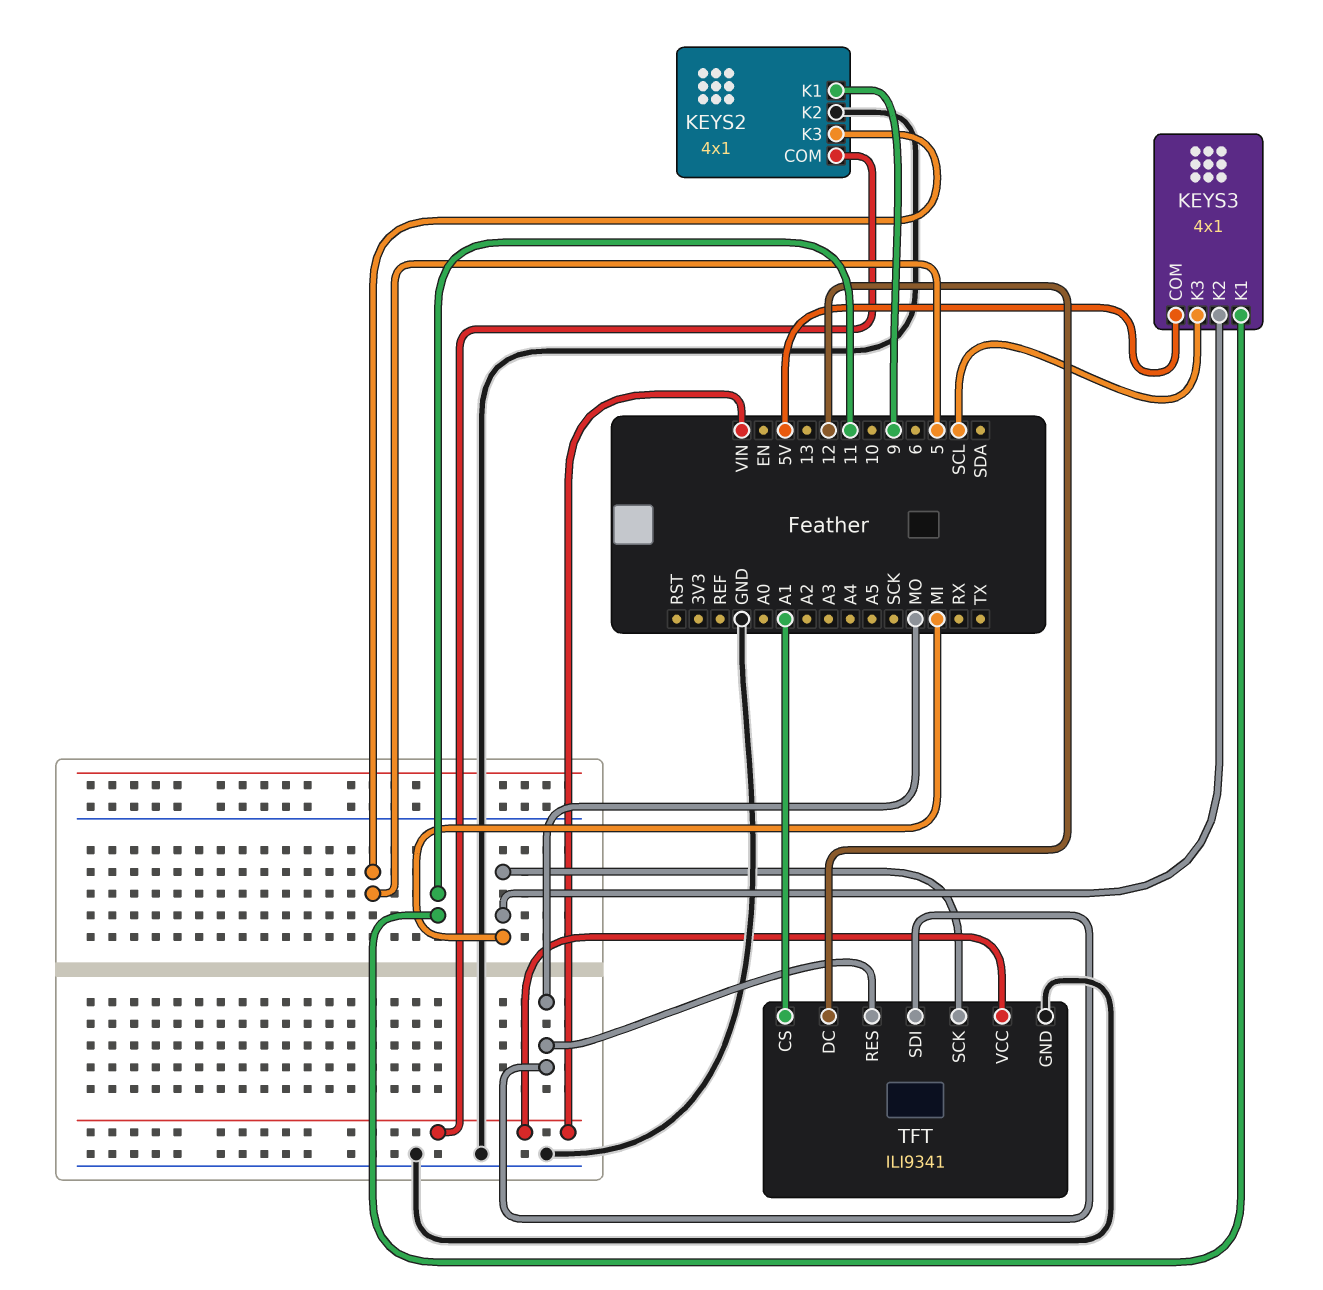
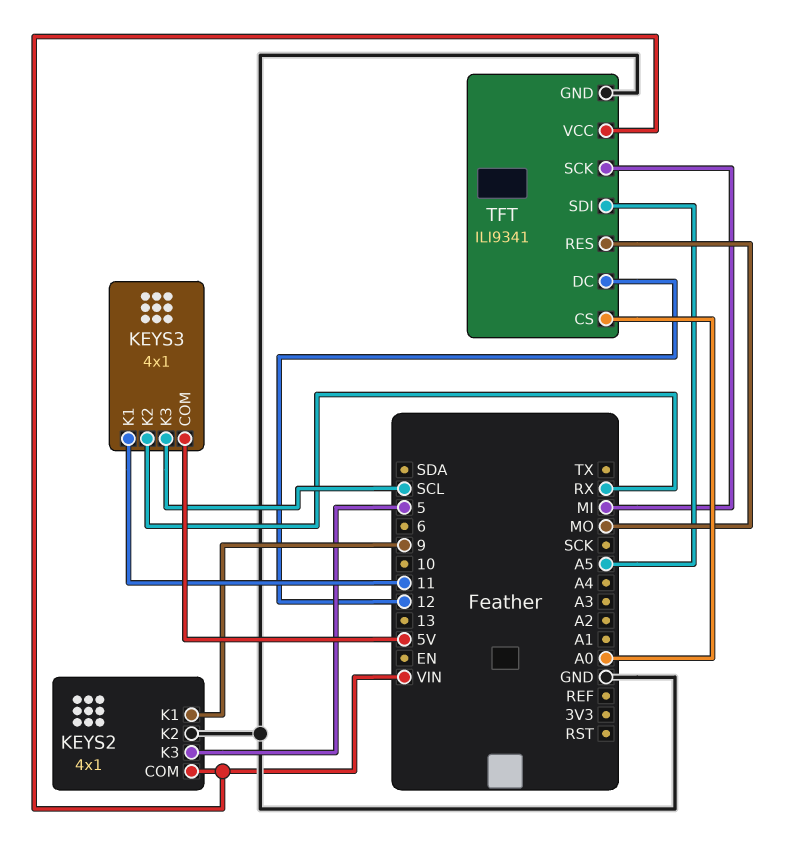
KEYS3 pin K2: MI -> RX
TFT pin CS: A1 -> A0
TFT pin SDI: MO -> A5

